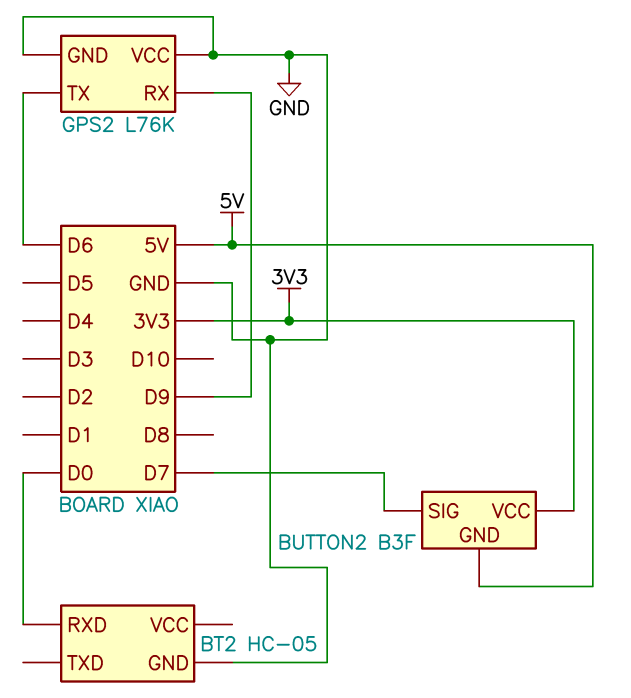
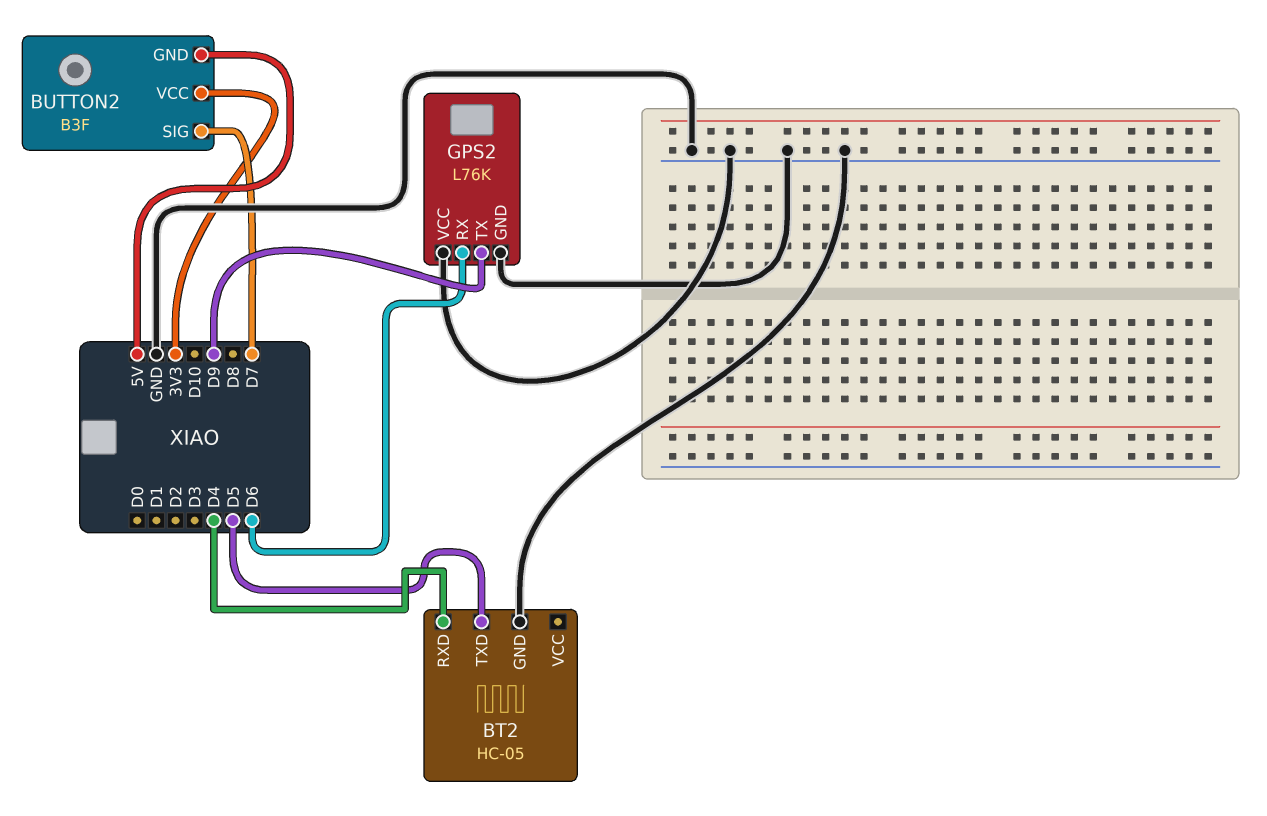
BT2 pin RXD: D0 -> D4
BT2 pin TXD: none -> D5
GPS2 pin RX: D9 -> D6
GPS2 pin TX: D6 -> D9

